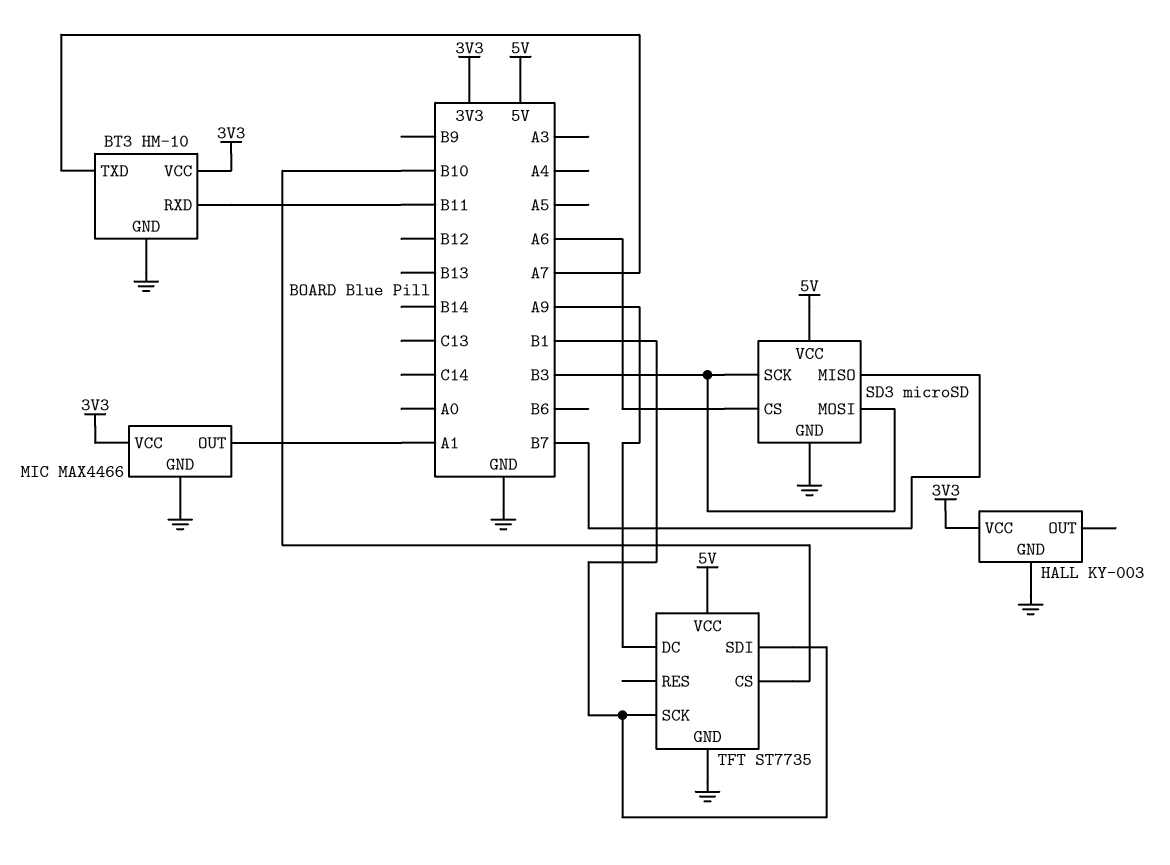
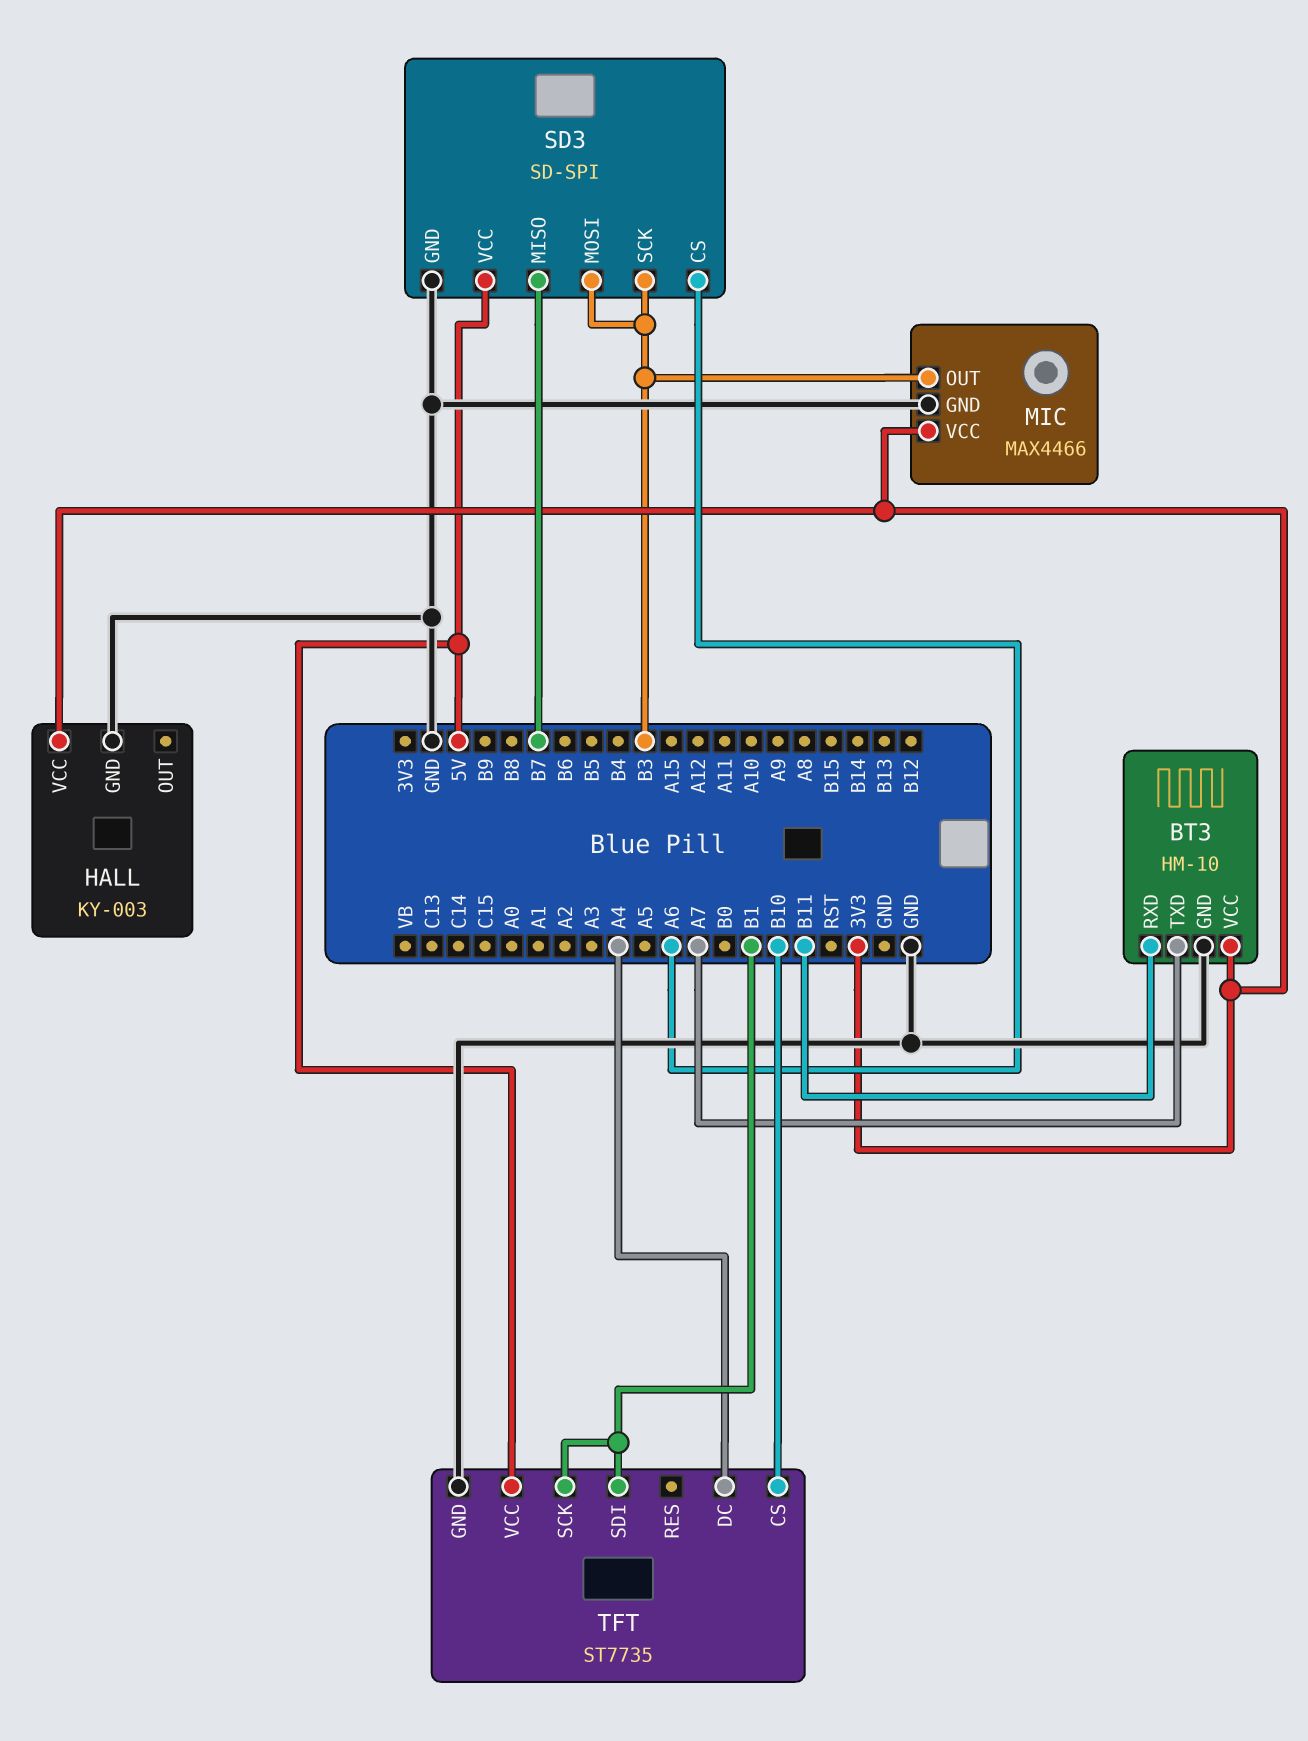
MIC pin OUT: A1 -> B3
SD3: microSD -> SD-SPI
TFT pin DC: A9 -> A4

